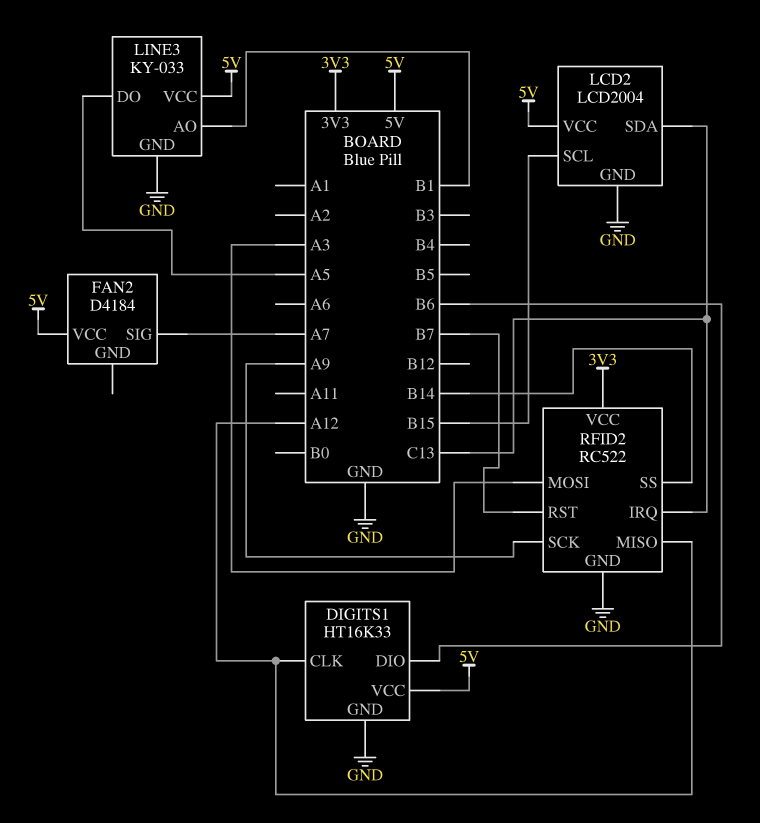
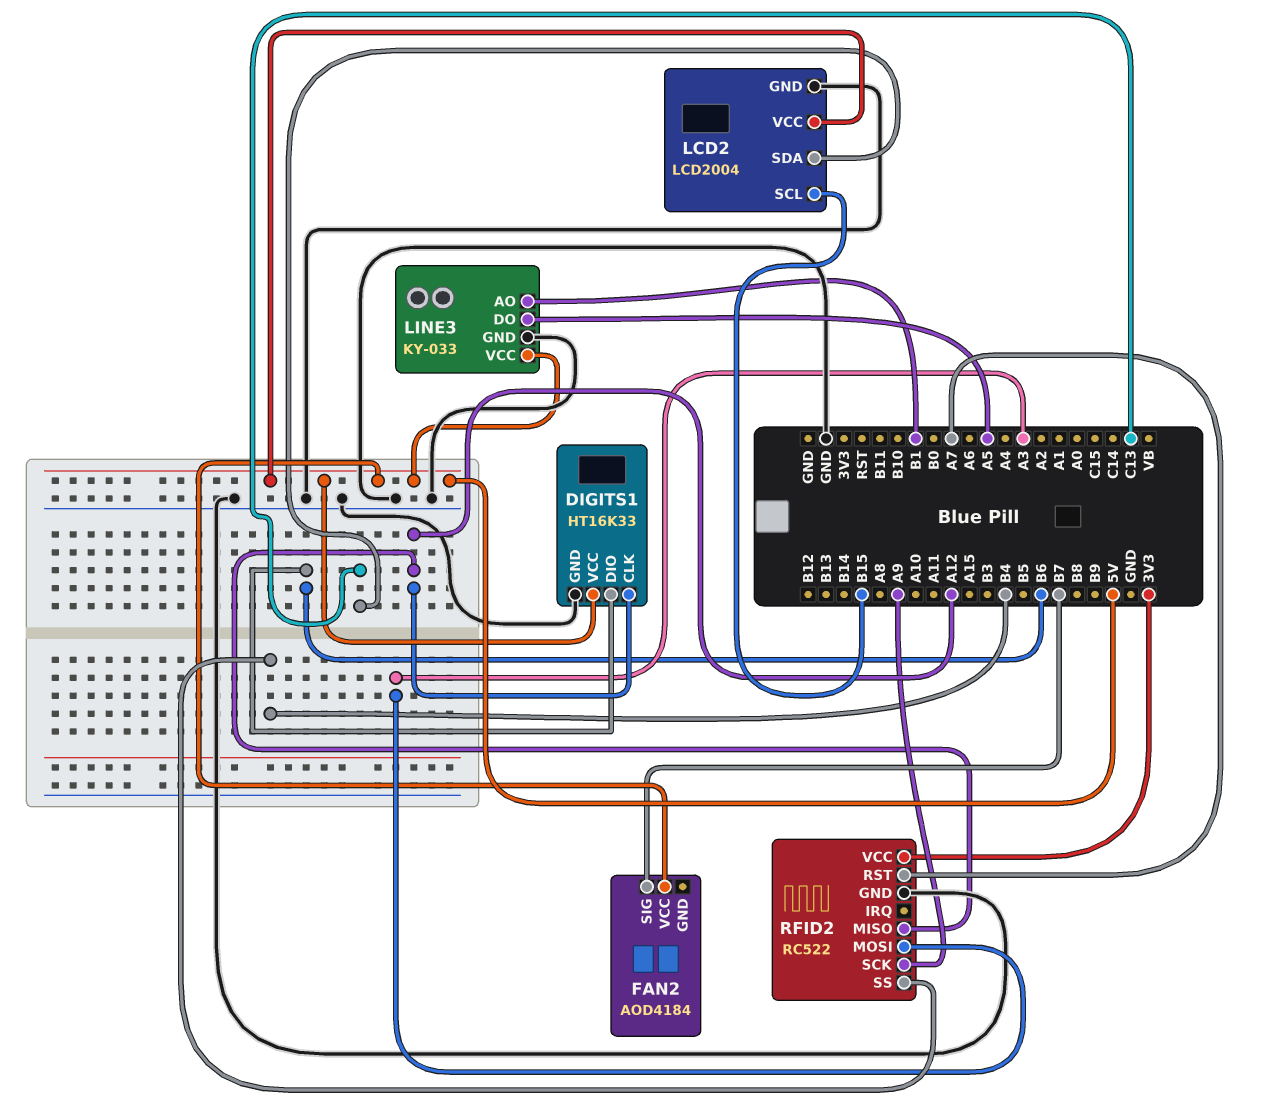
FAN2: D4184 -> AOD4184
FAN2 pin SIG: A7 -> B7
RFID2 pin IRQ: C13 -> none
RFID2 pin RST: B7 -> A7
RFID2 pin SS: B14 -> B4

